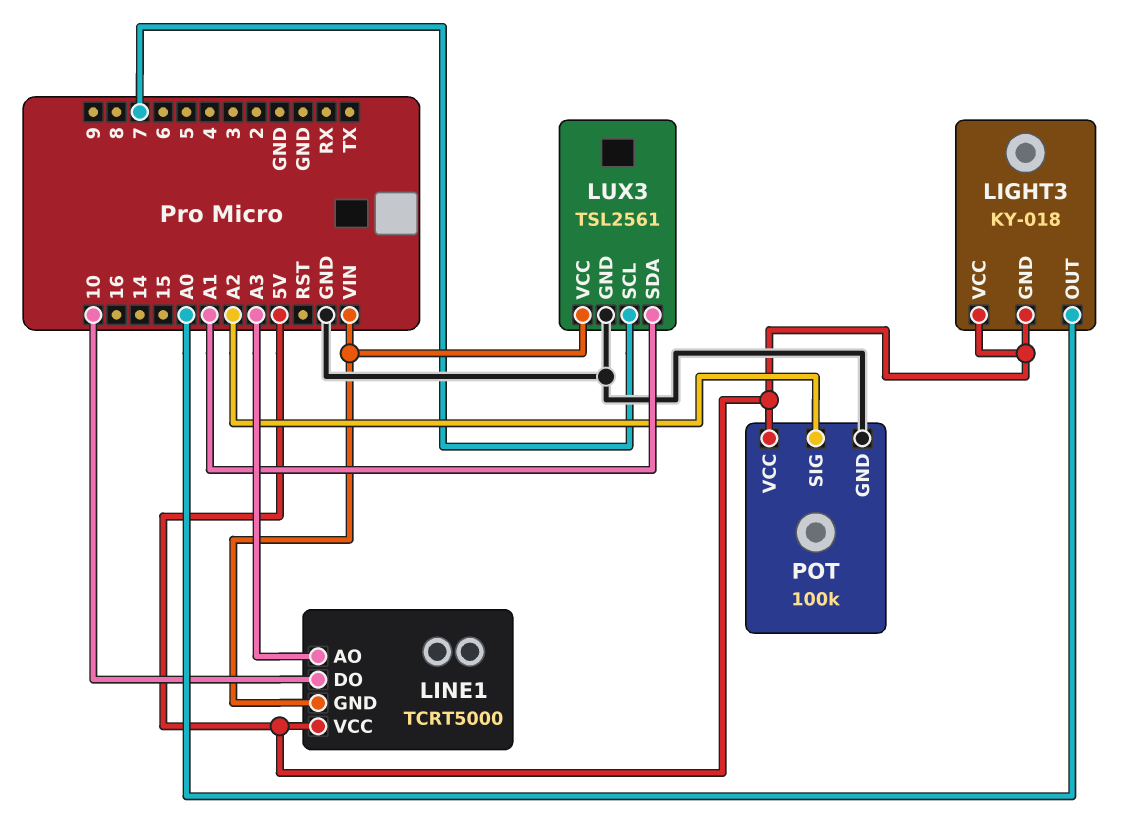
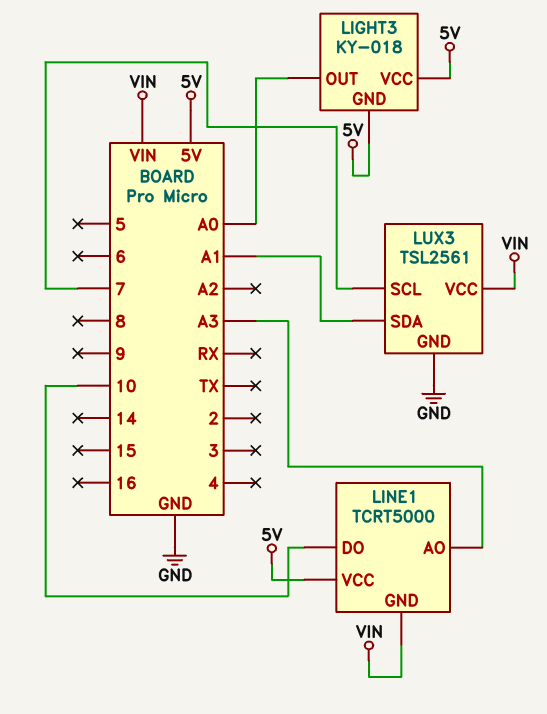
POT: 100k -> none
POT pin GND: GND -> none
POT pin SIG: A2 -> none
POT pin VCC: 5V -> none

